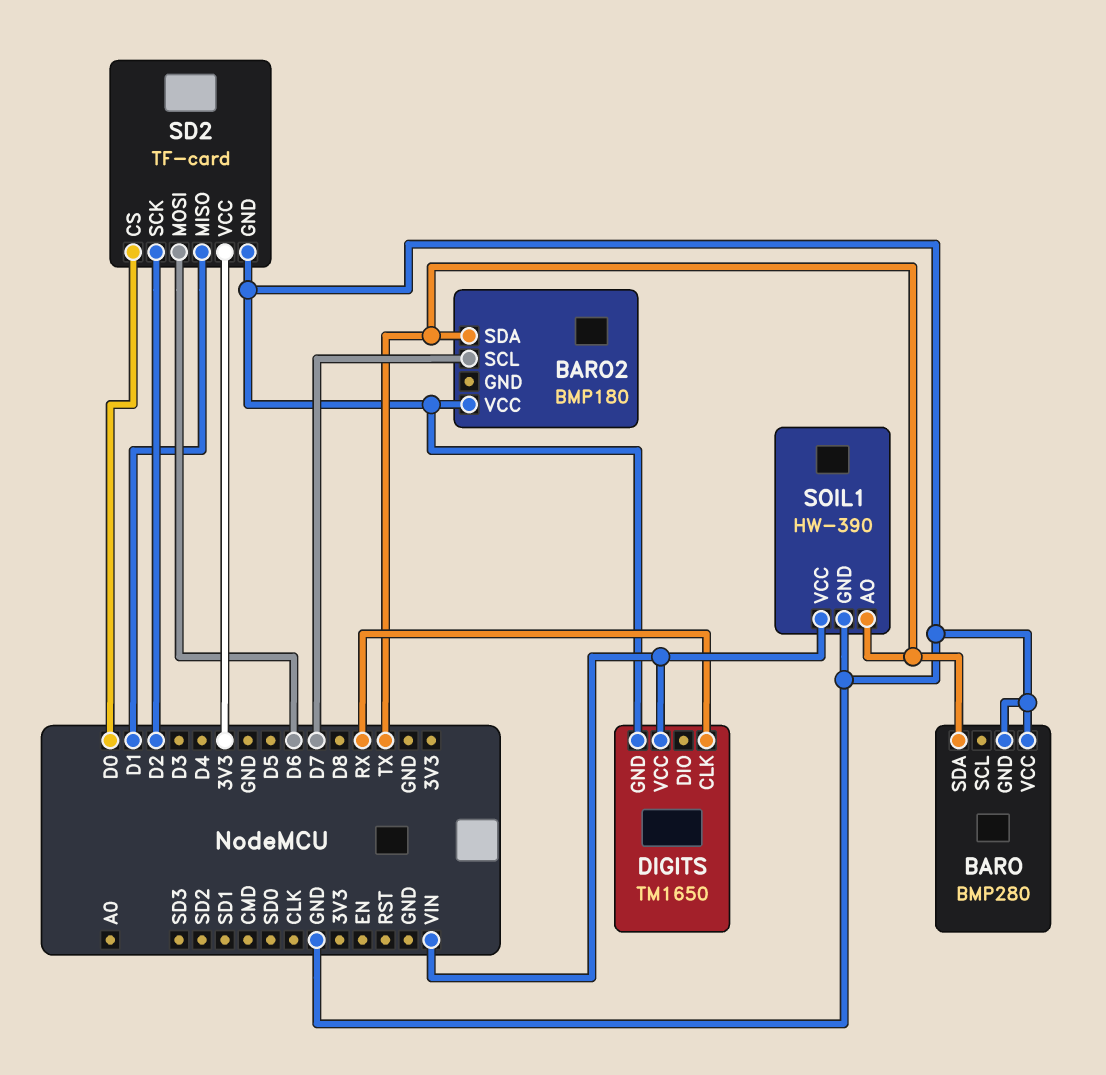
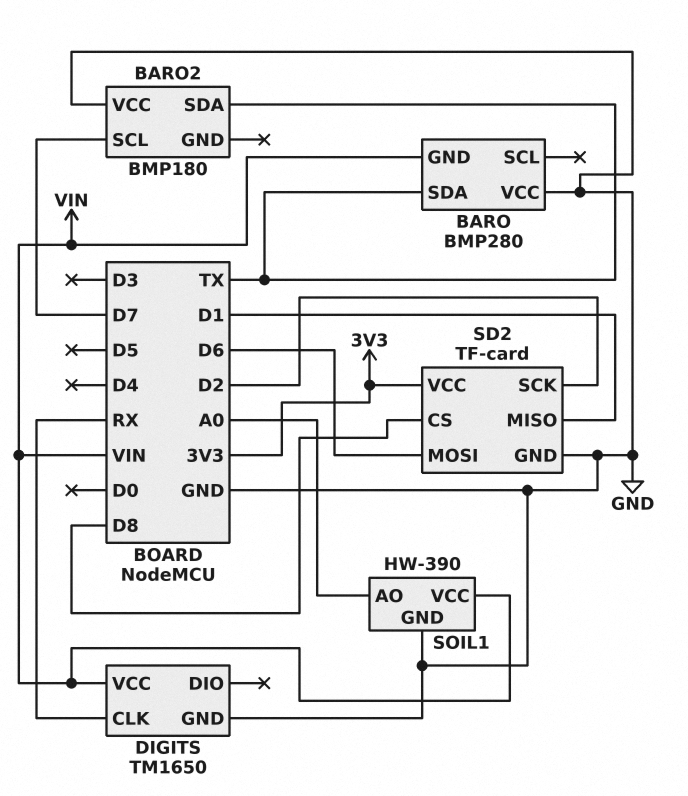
BARO pin GND: GND -> VIN
SD2 pin CS: D0 -> D8
SOIL1 pin AO: TX -> A0

